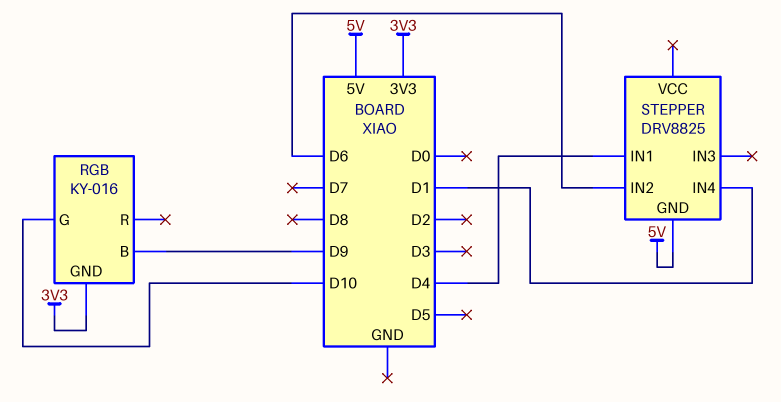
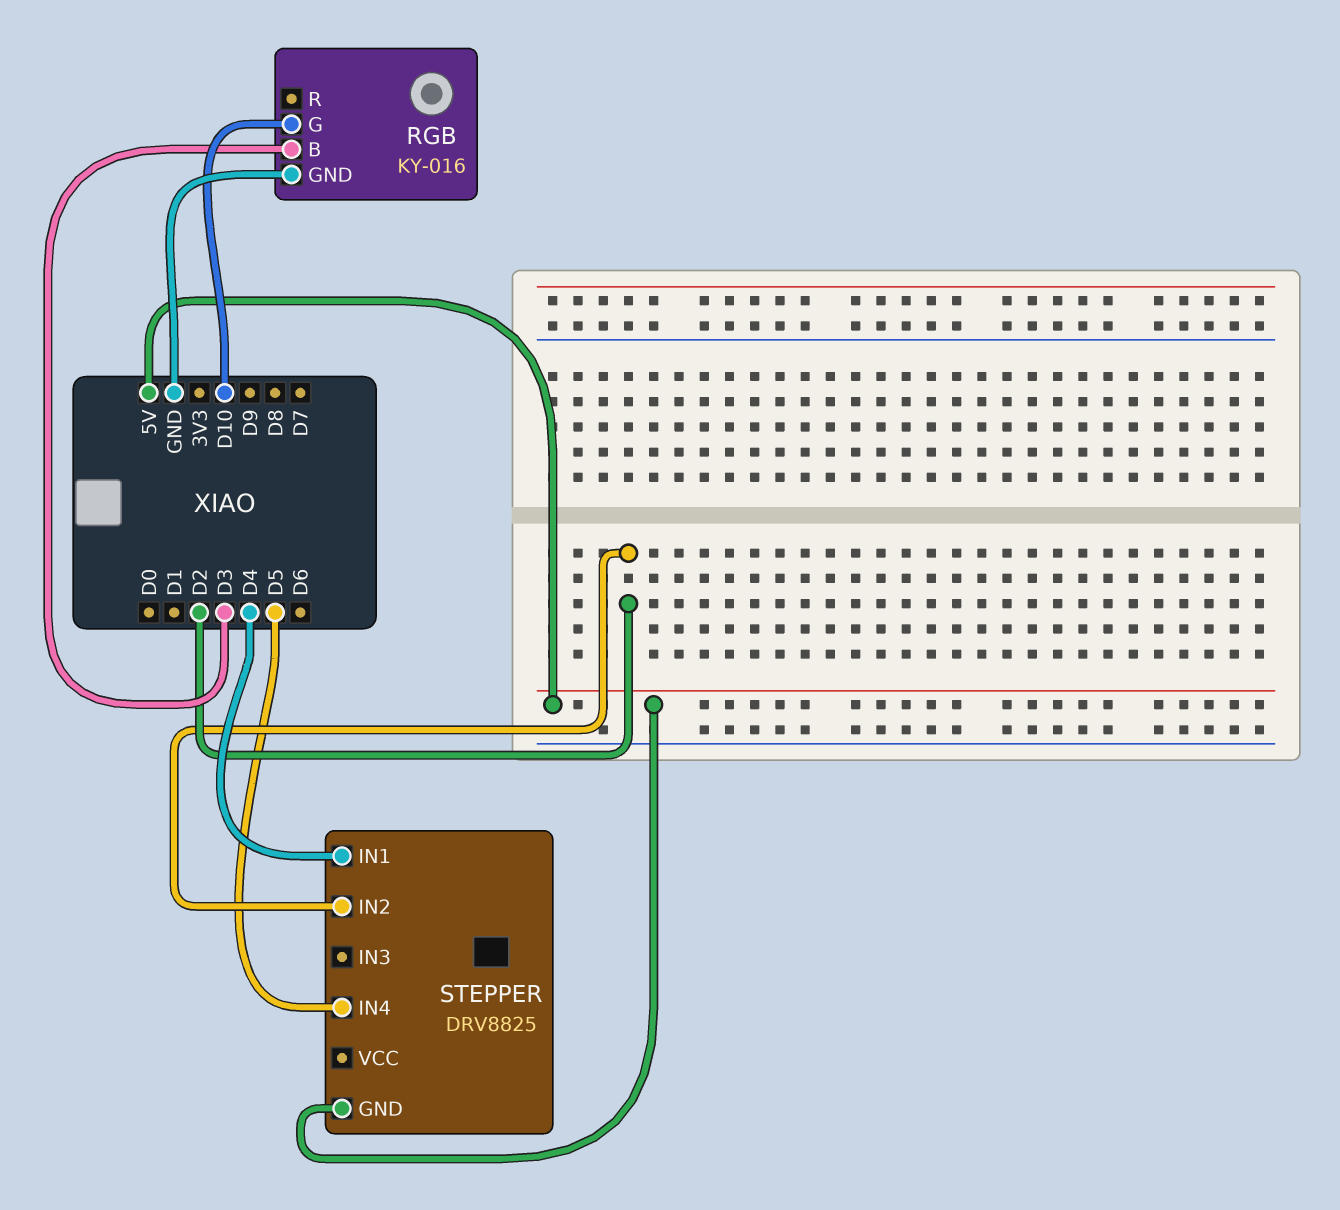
RGB pin B: D9 -> D3
RGB pin GND: 3V3 -> GND
STEPPER pin IN2: D6 -> D2
STEPPER pin IN4: D1 -> D5

